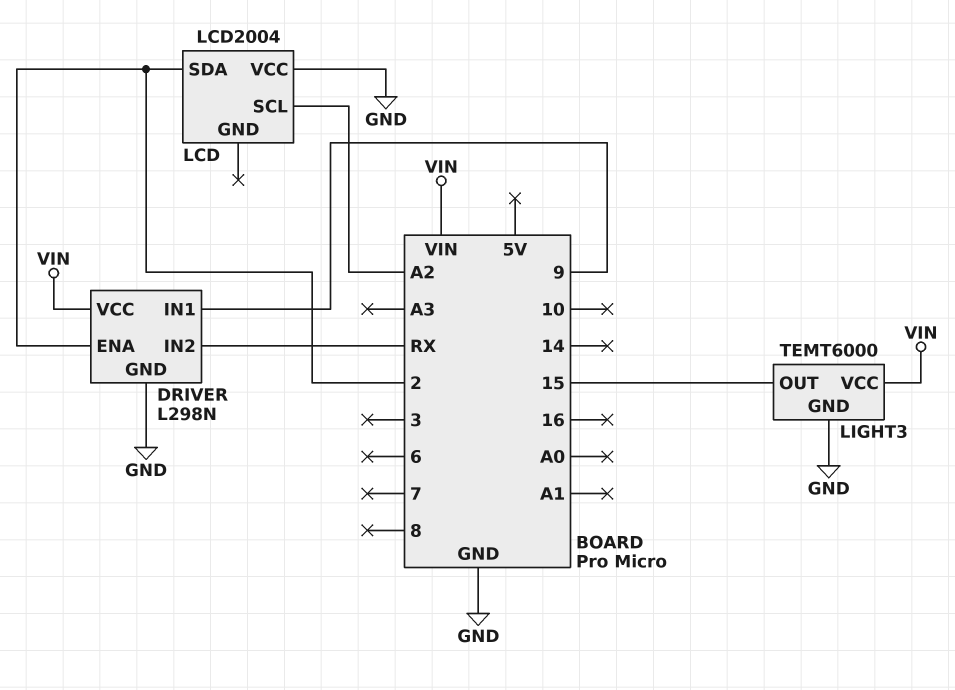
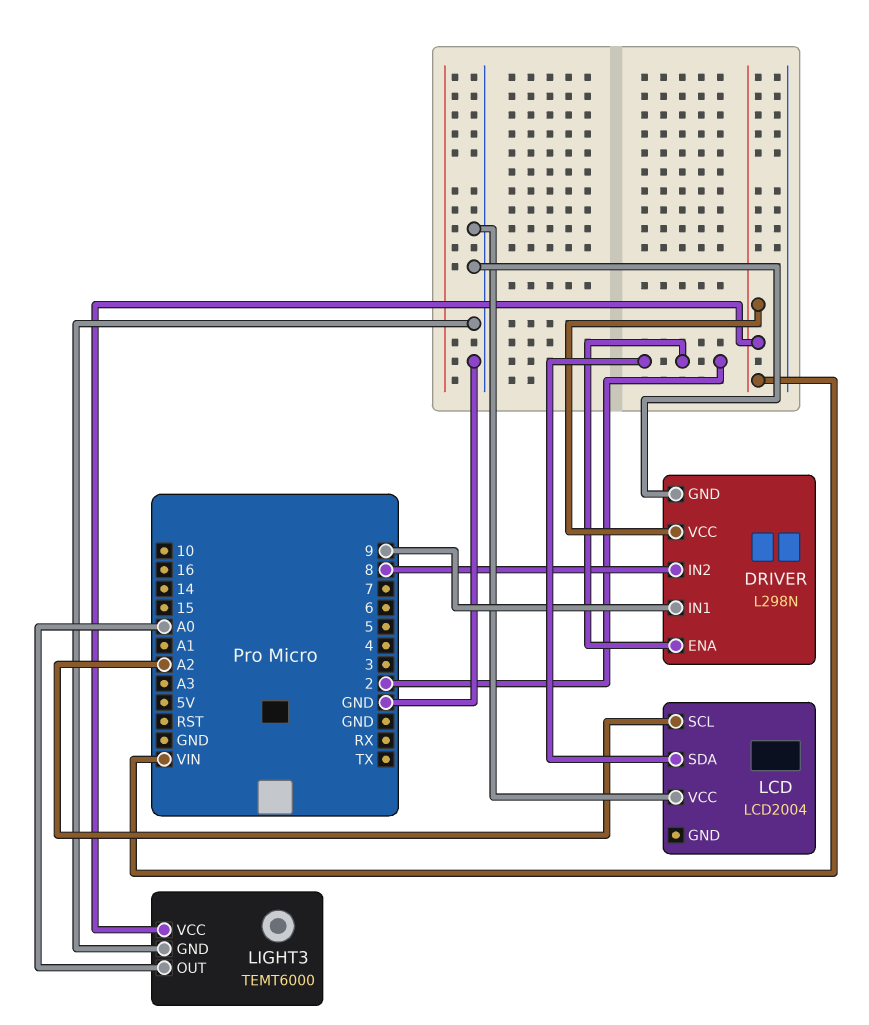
DRIVER pin IN2: RX -> 8
LIGHT3 pin OUT: 15 -> A0

